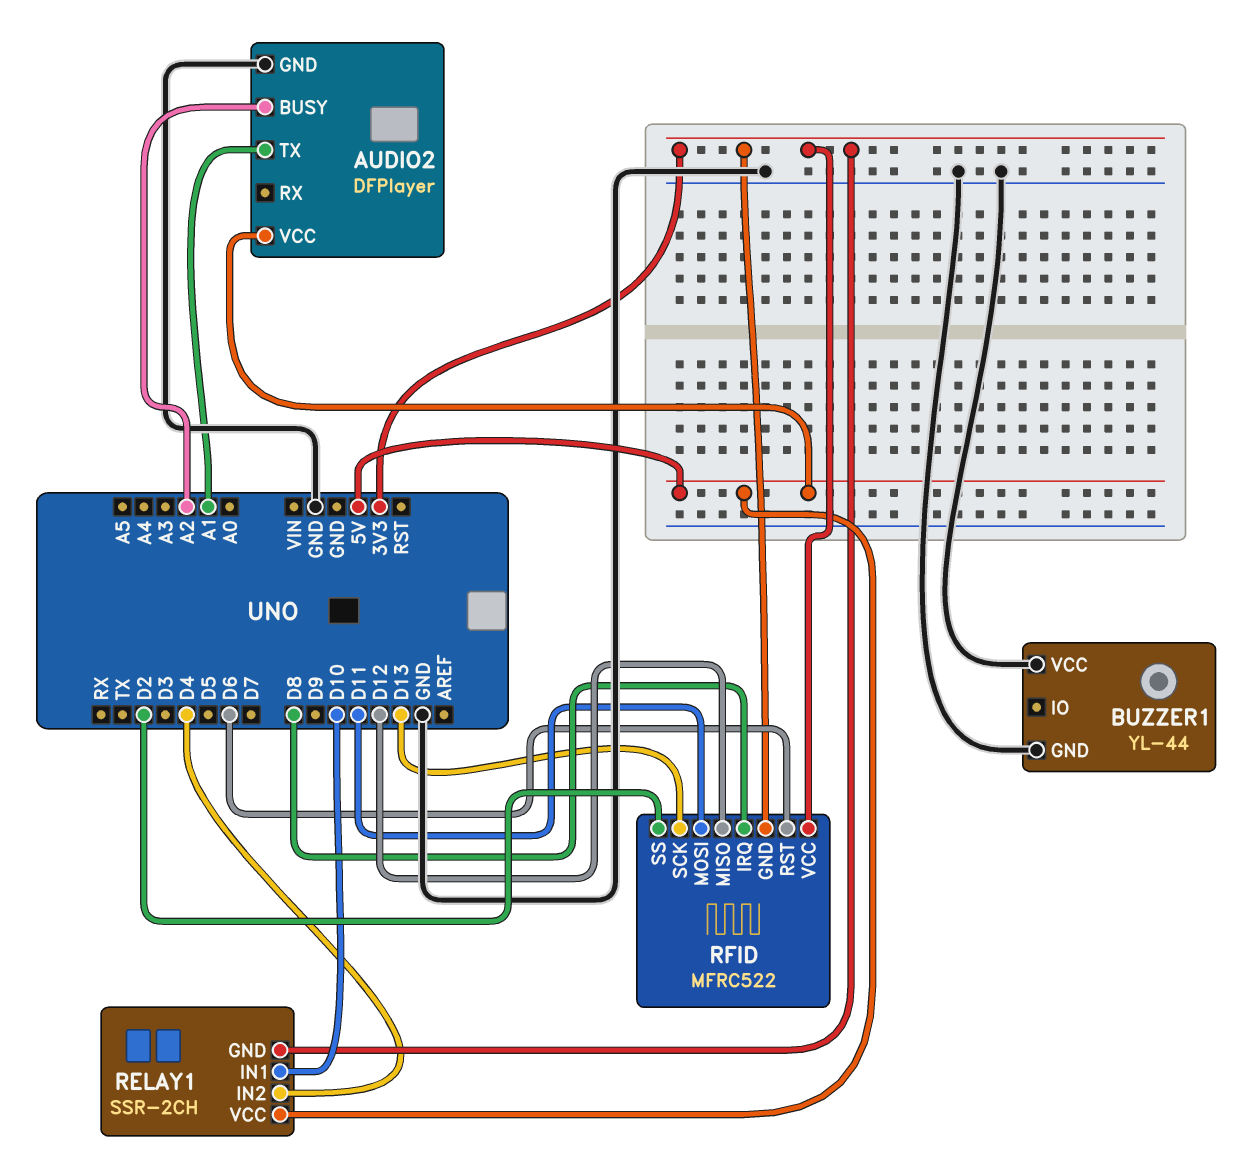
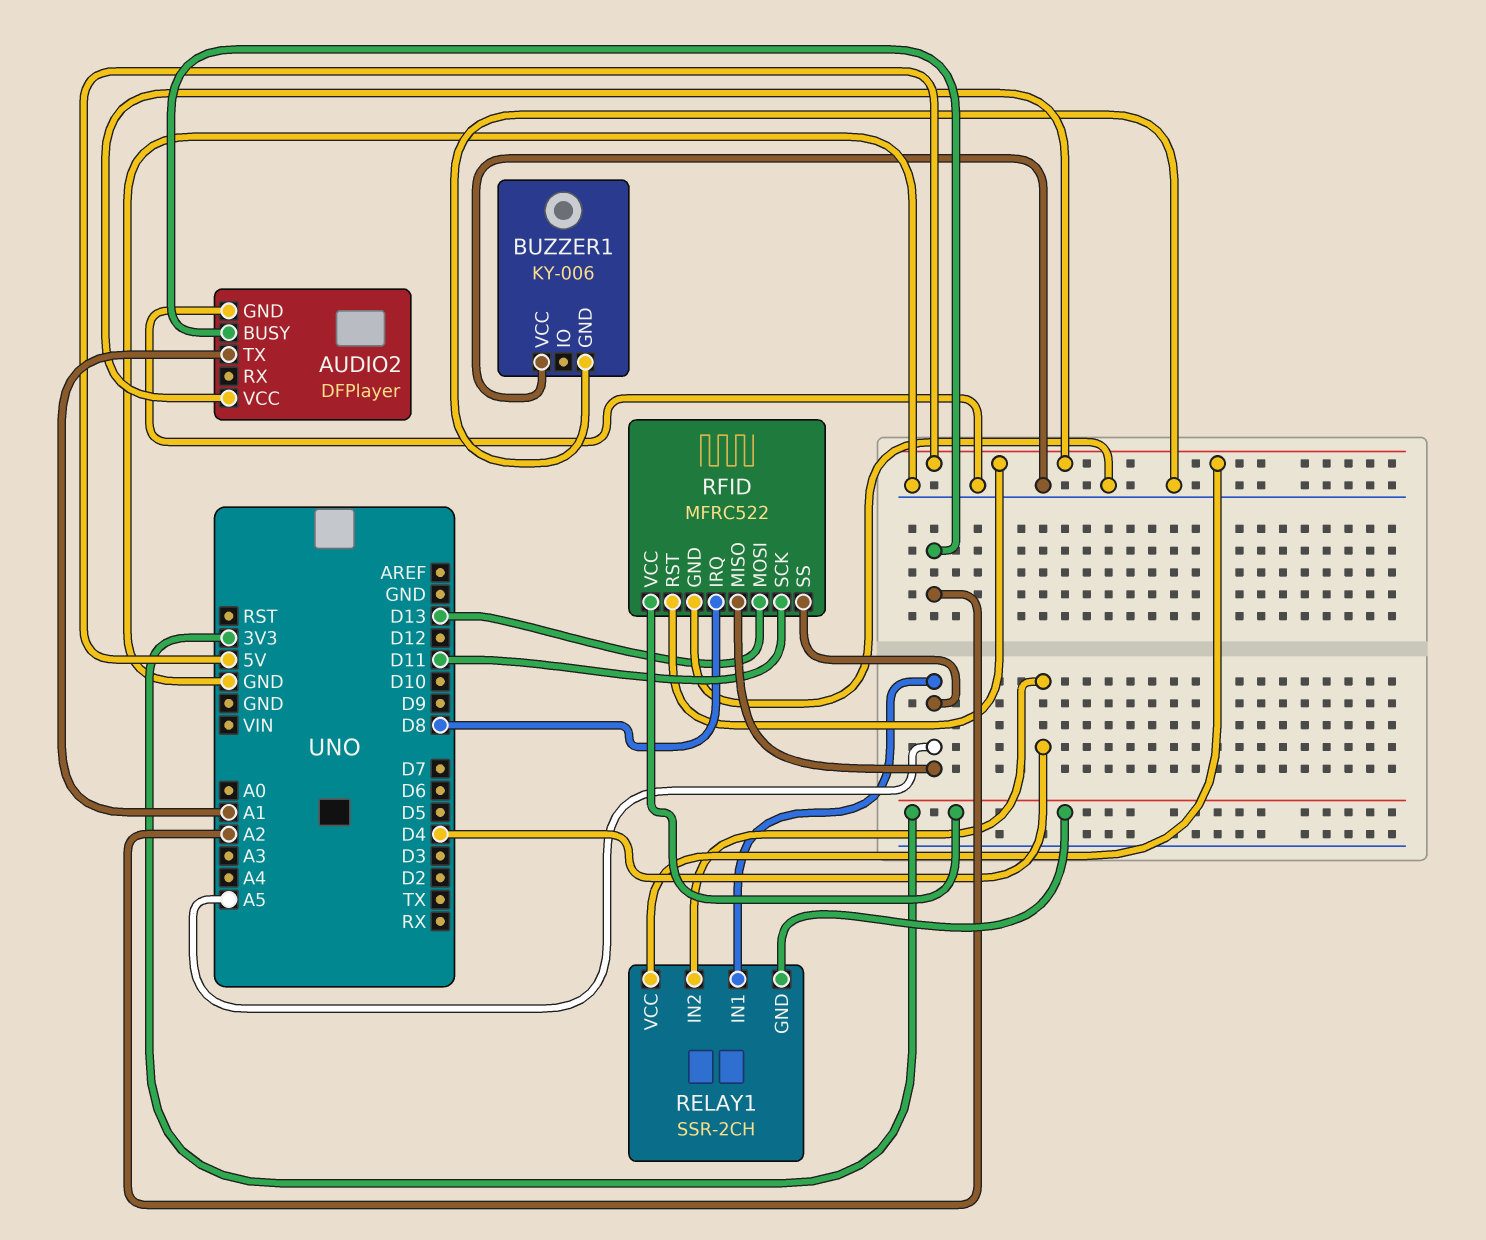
BUZZER1: YL-44 -> KY-006
RELAY1 pin IN1: D10 -> A5
RFID pin GND: 3V3 -> GND
RFID pin MISO: D12 -> A5
RFID pin MOSI: D11 -> D13
RFID pin RST: D6 -> 5V
RFID pin SCK: D13 -> D11
RFID pin SS: D2 -> A5

